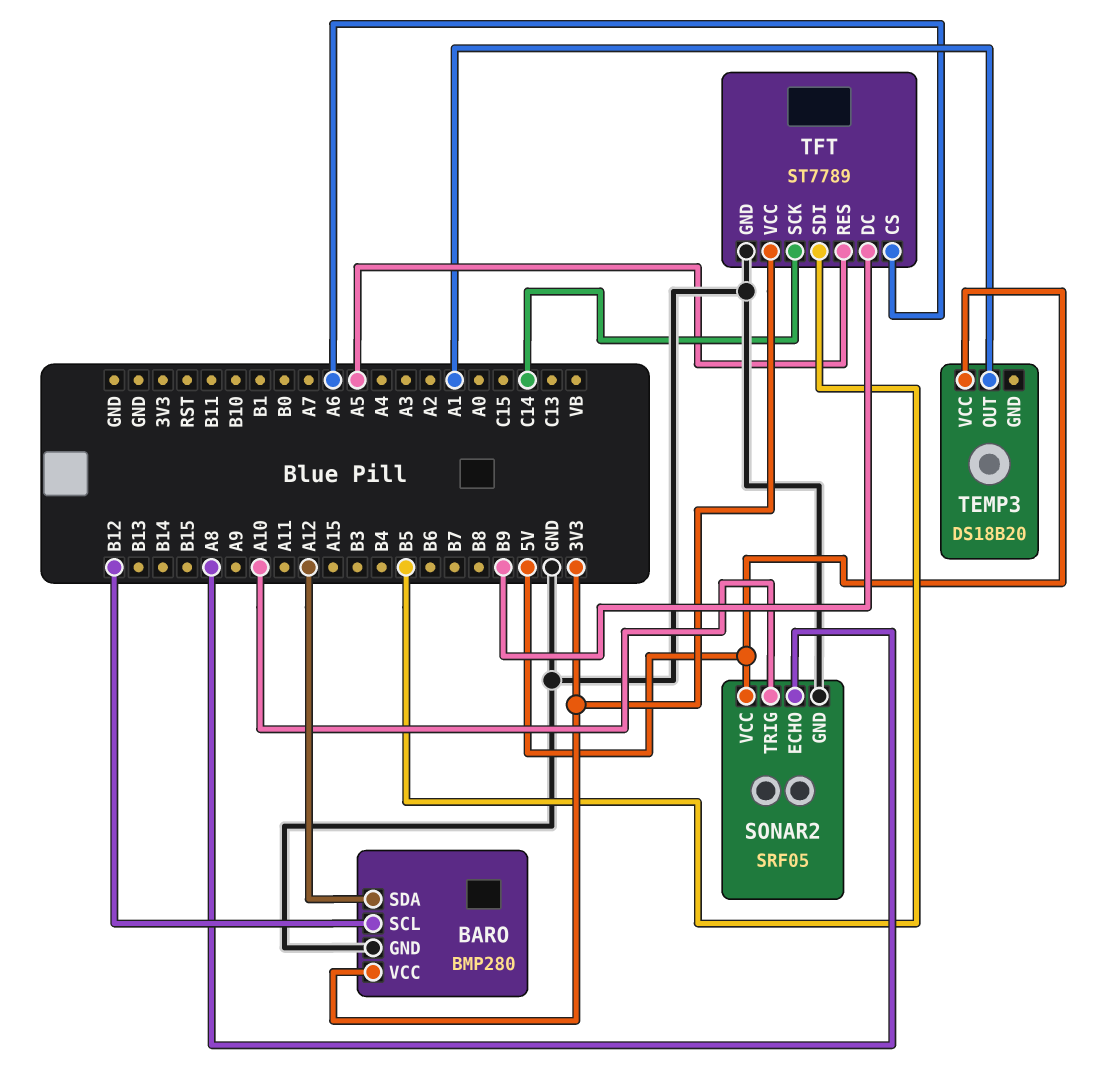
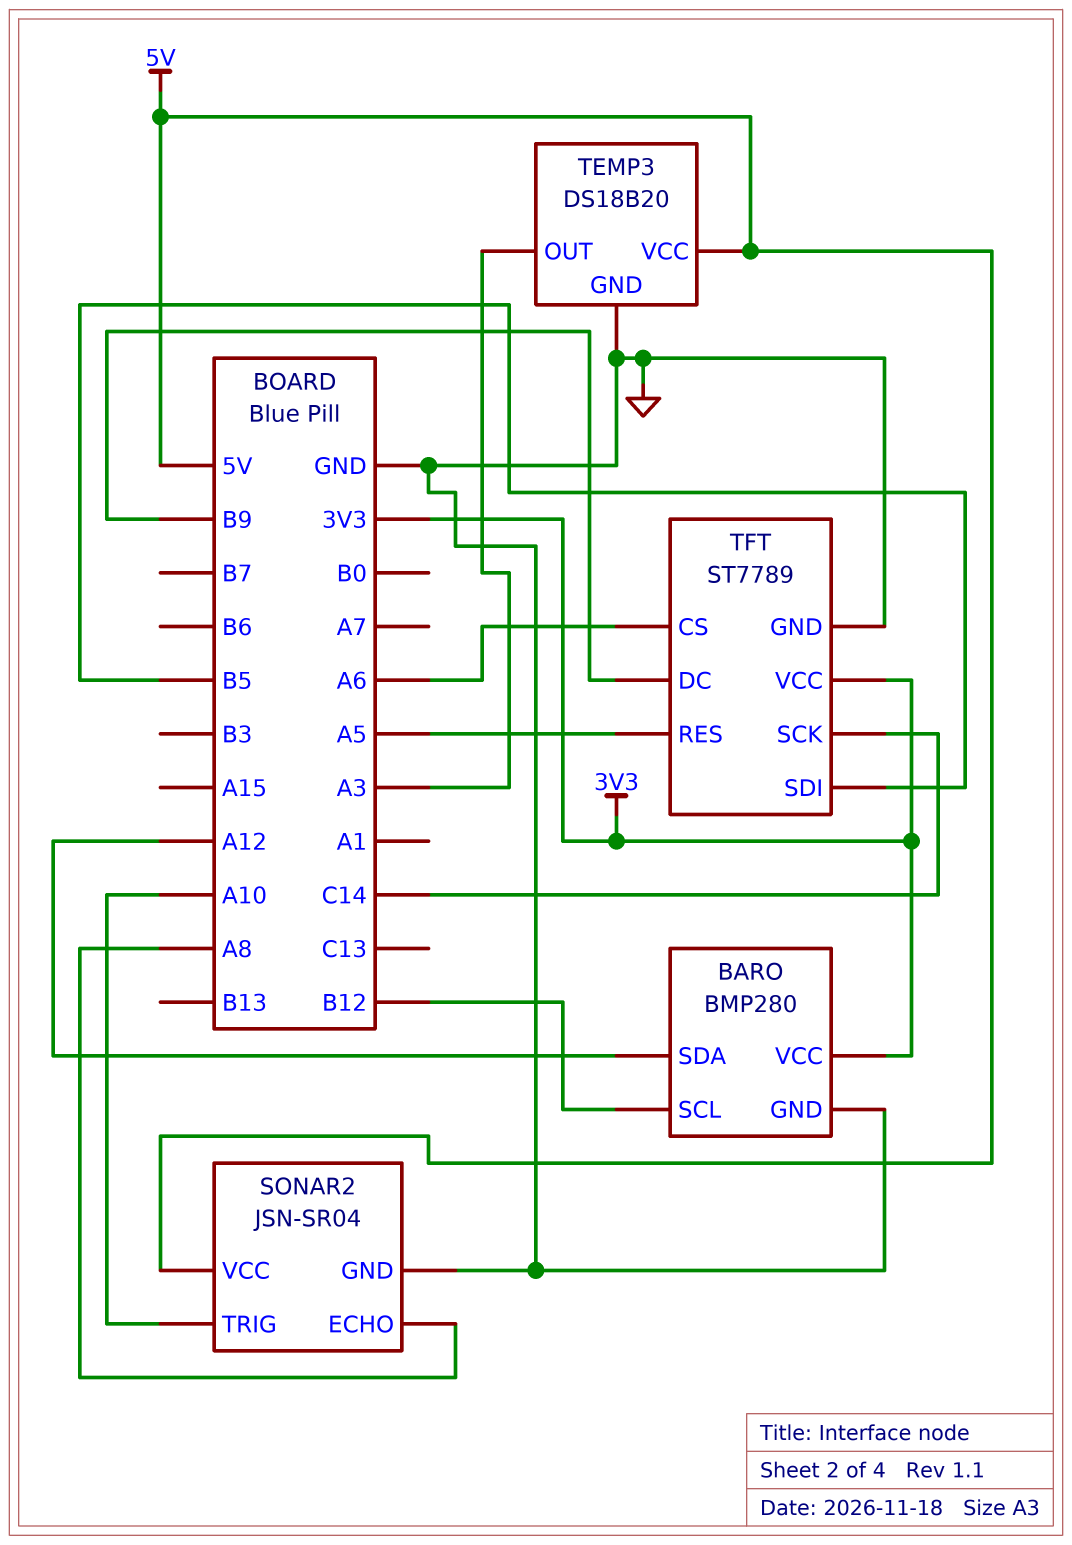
SONAR2: SRF05 -> JSN-SR04
TEMP3 pin GND: none -> GND
TEMP3 pin OUT: A1 -> A3

